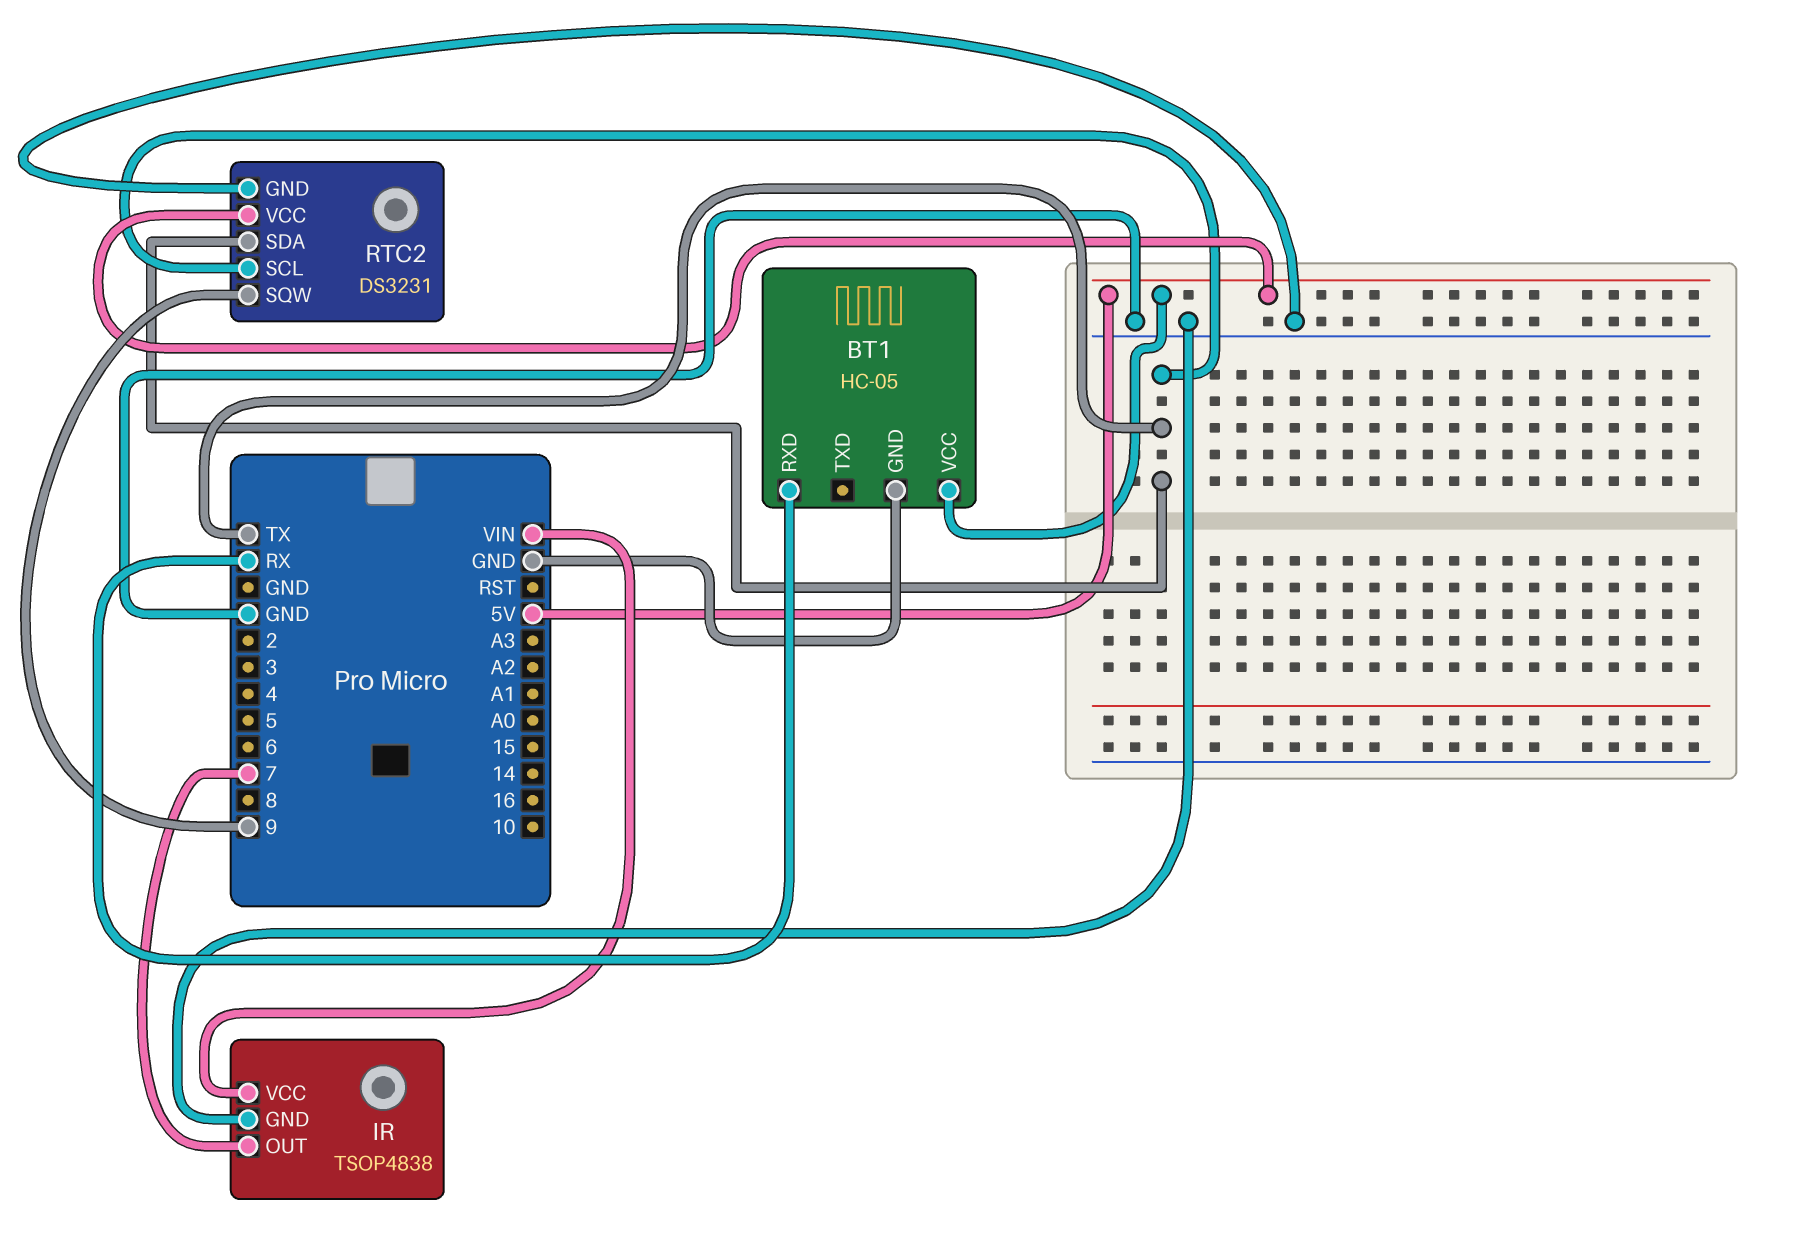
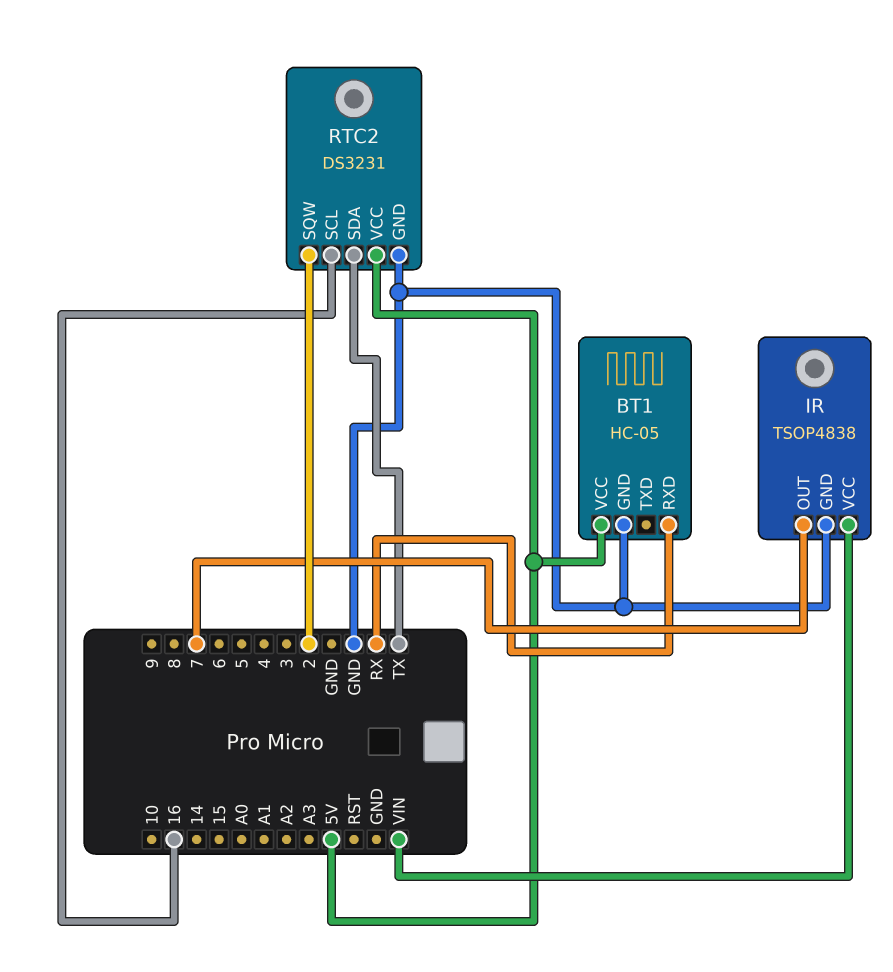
RTC2 pin SCL: TX -> 16
RTC2 pin SQW: 9 -> 2

